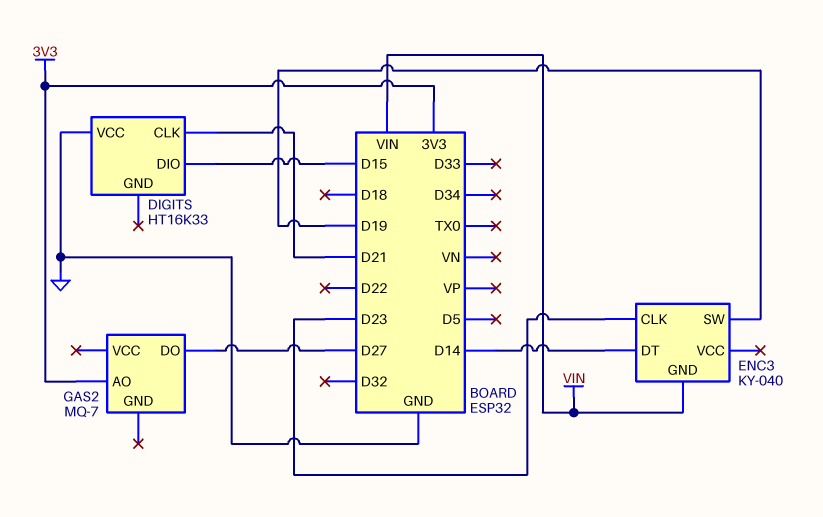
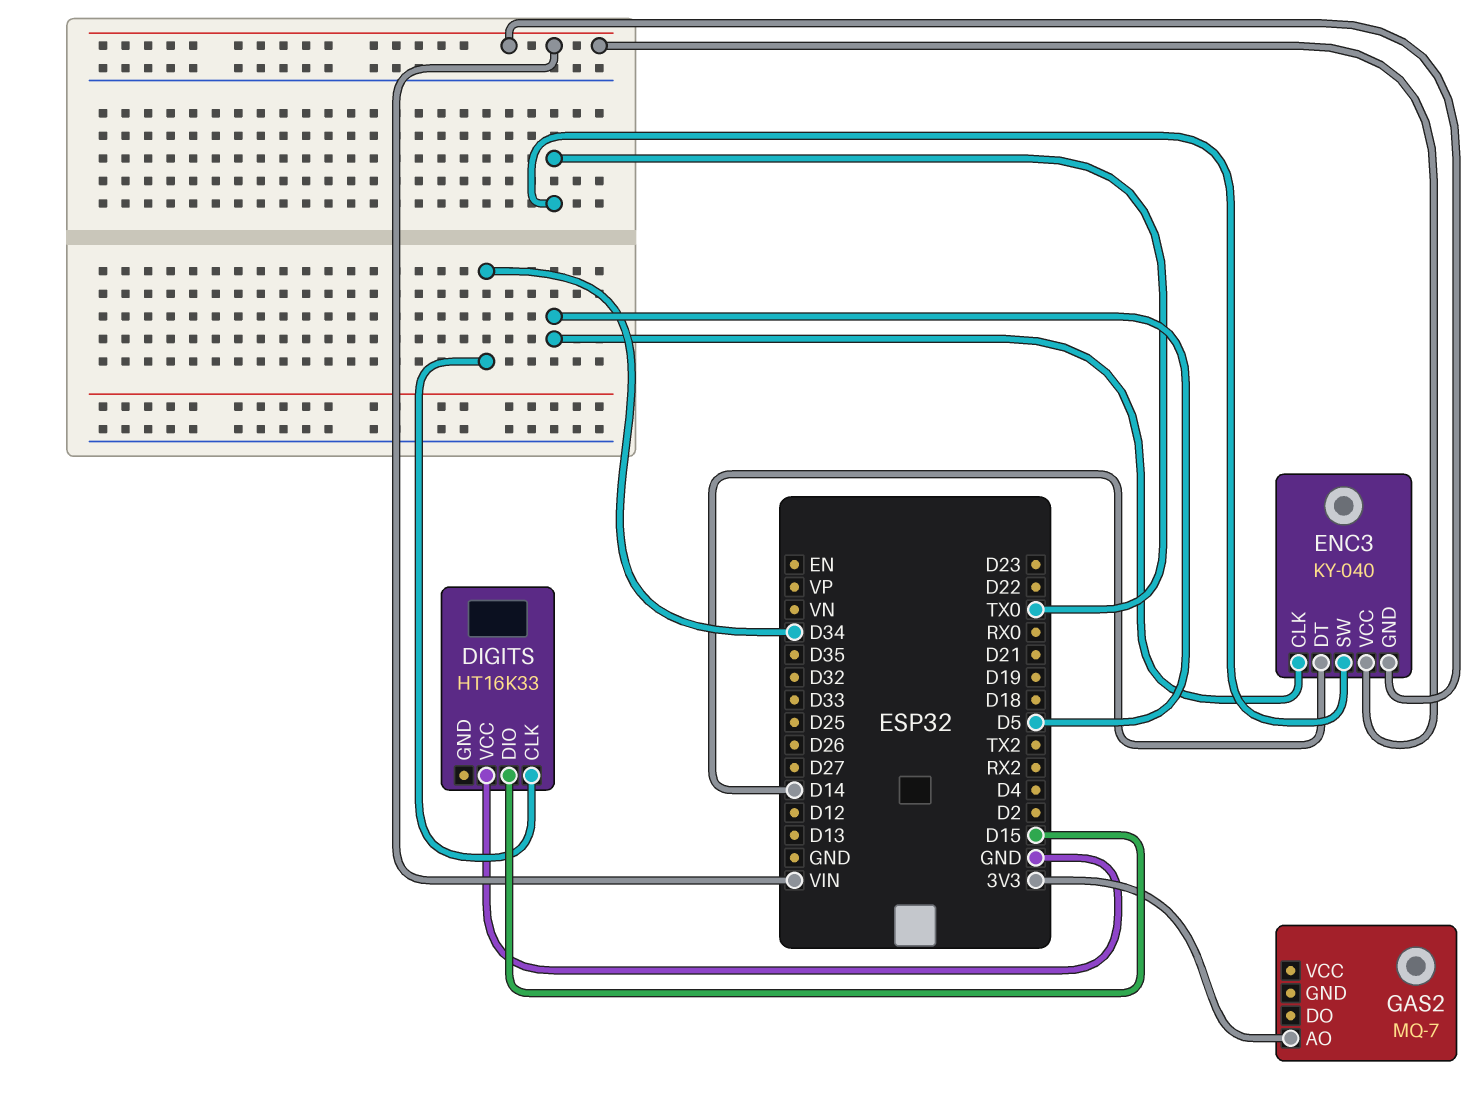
DIGITS pin CLK: D21 -> D34
ENC3 pin CLK: D23 -> D5
ENC3 pin SW: D19 -> TX0
ENC3 pin VCC: none -> VIN
GAS2 pin DO: D27 -> none

